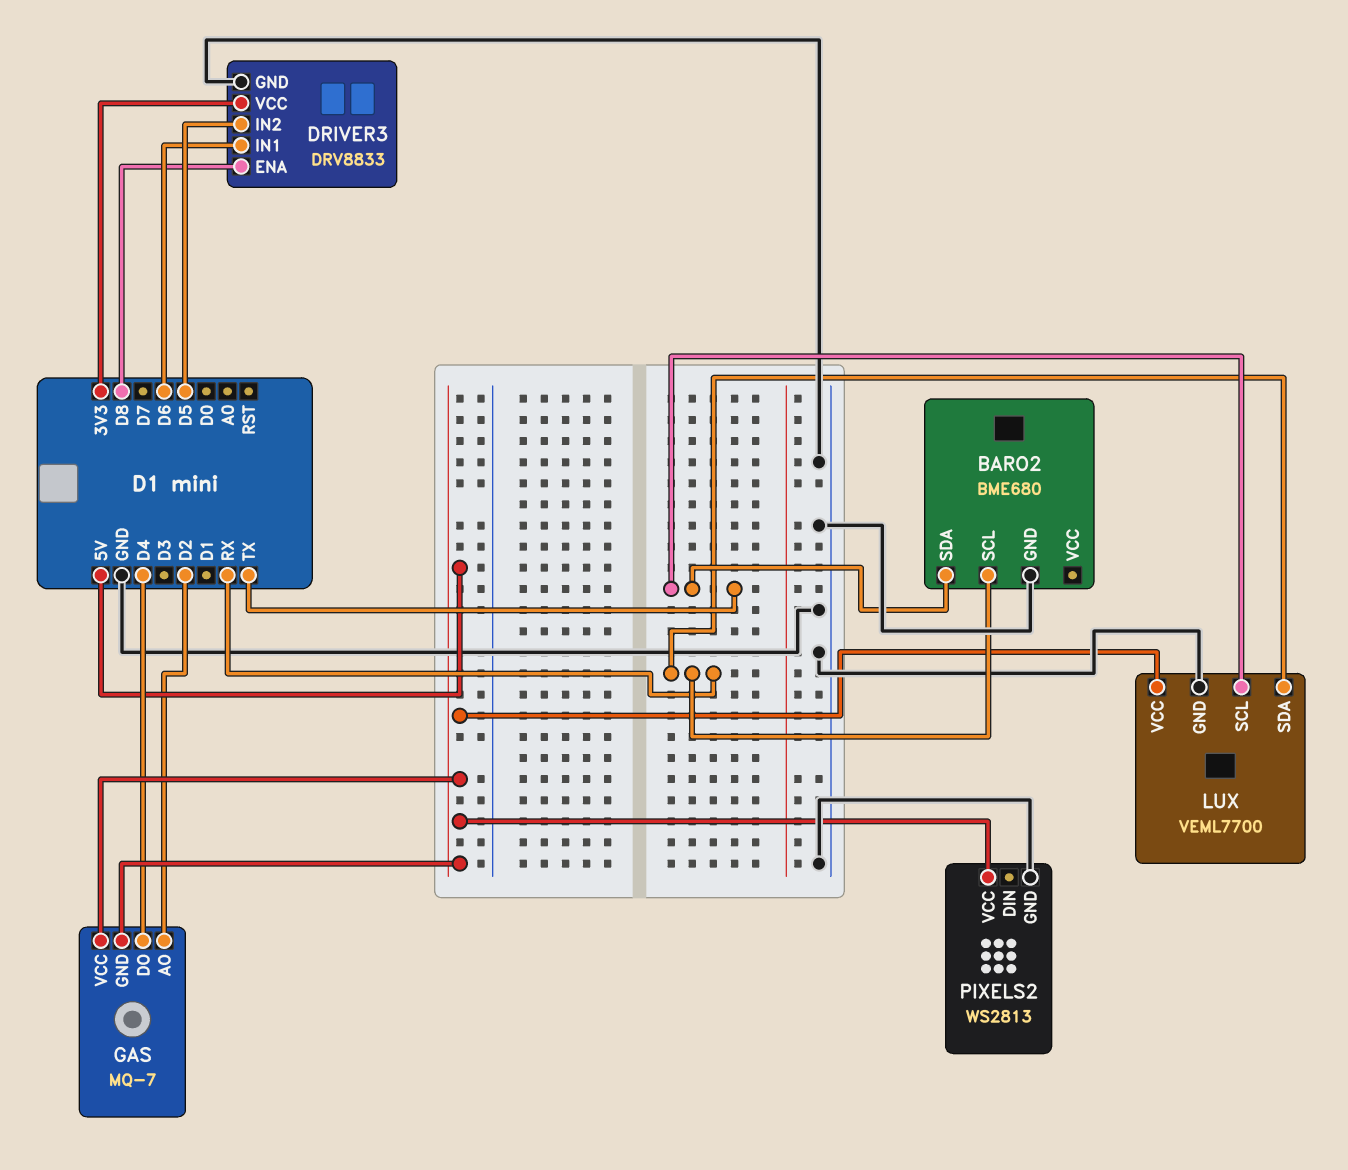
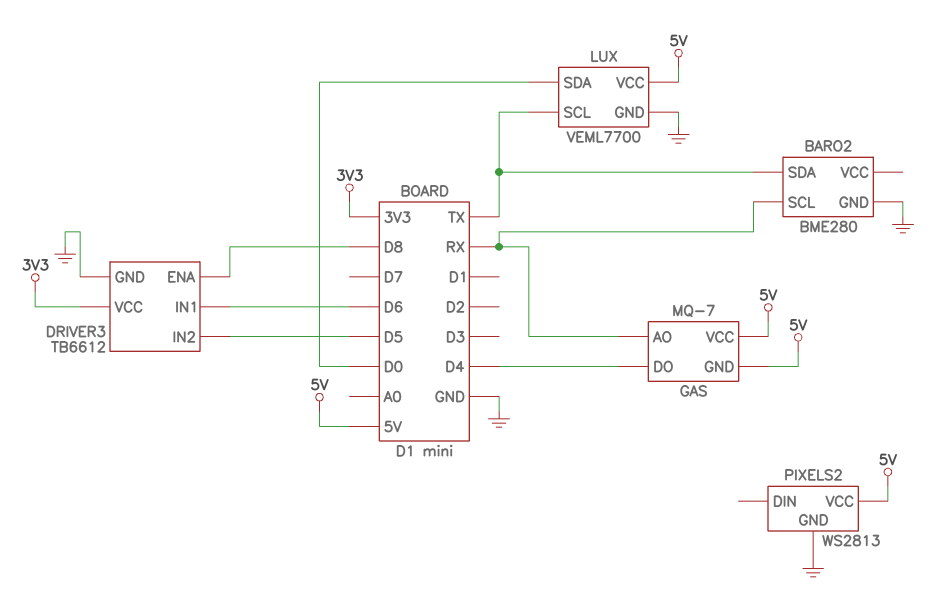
BARO2: BME680 -> BME280
DRIVER3: DRV8833 -> TB6612
GAS pin AO: D2 -> RX
LUX pin SDA: RX -> D0

